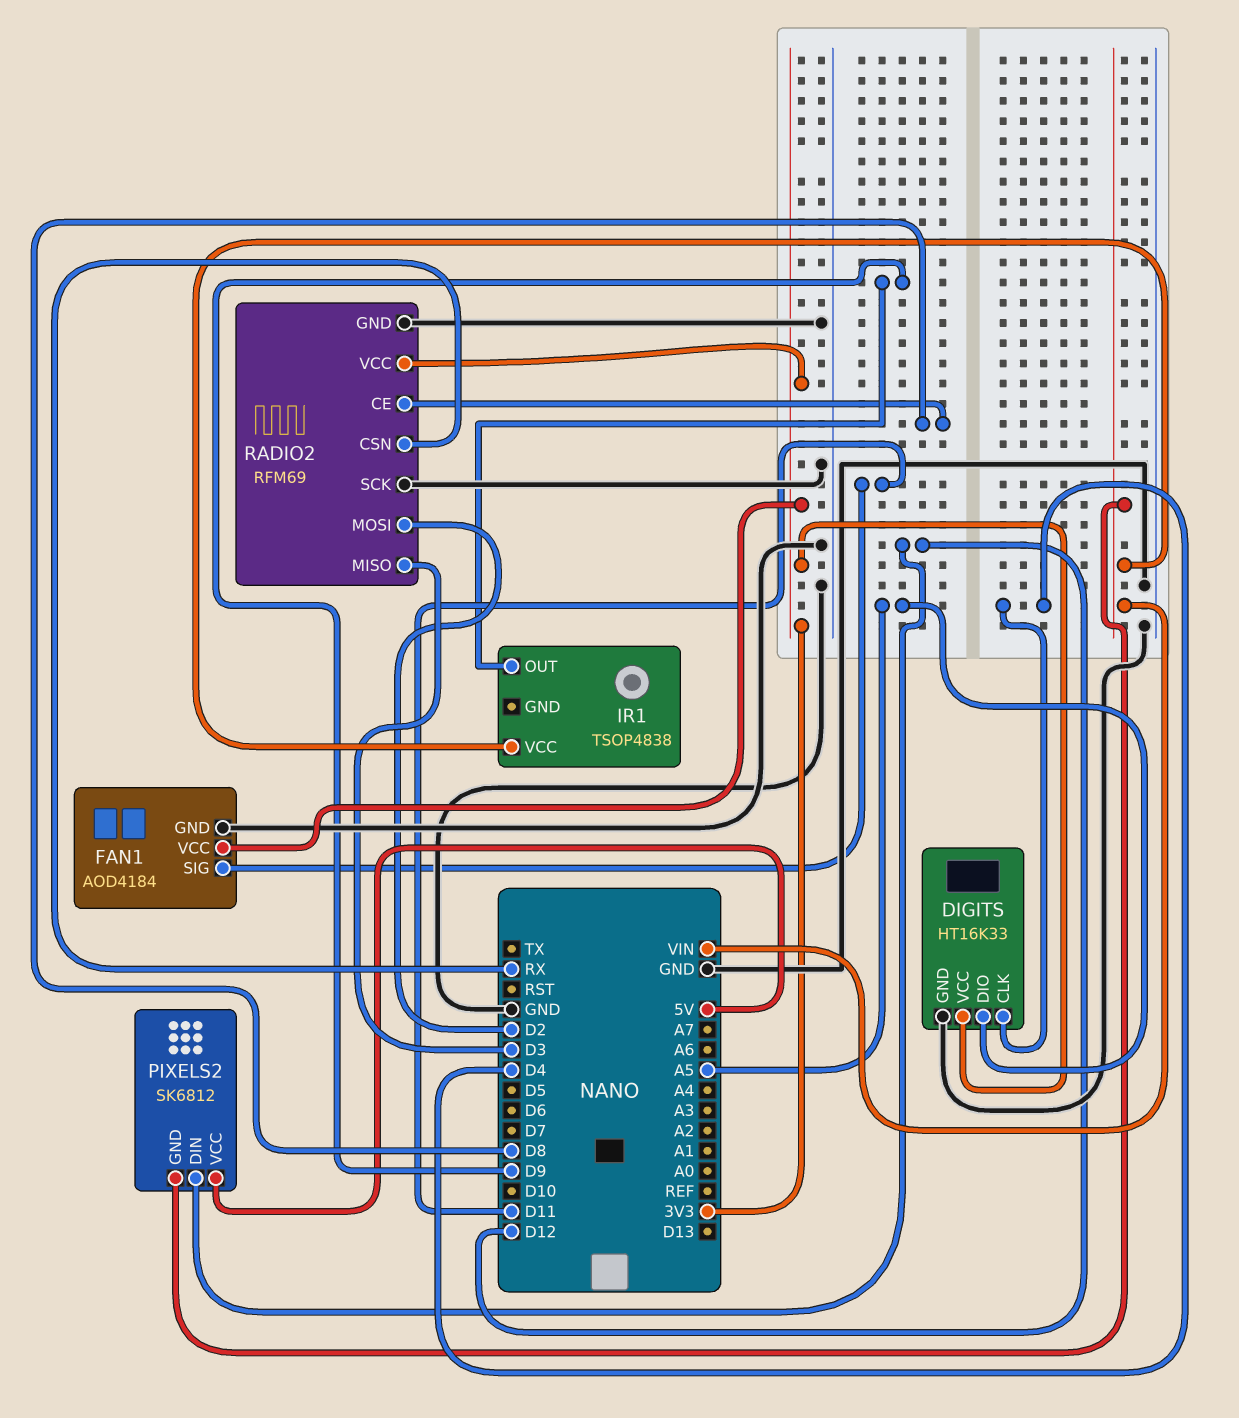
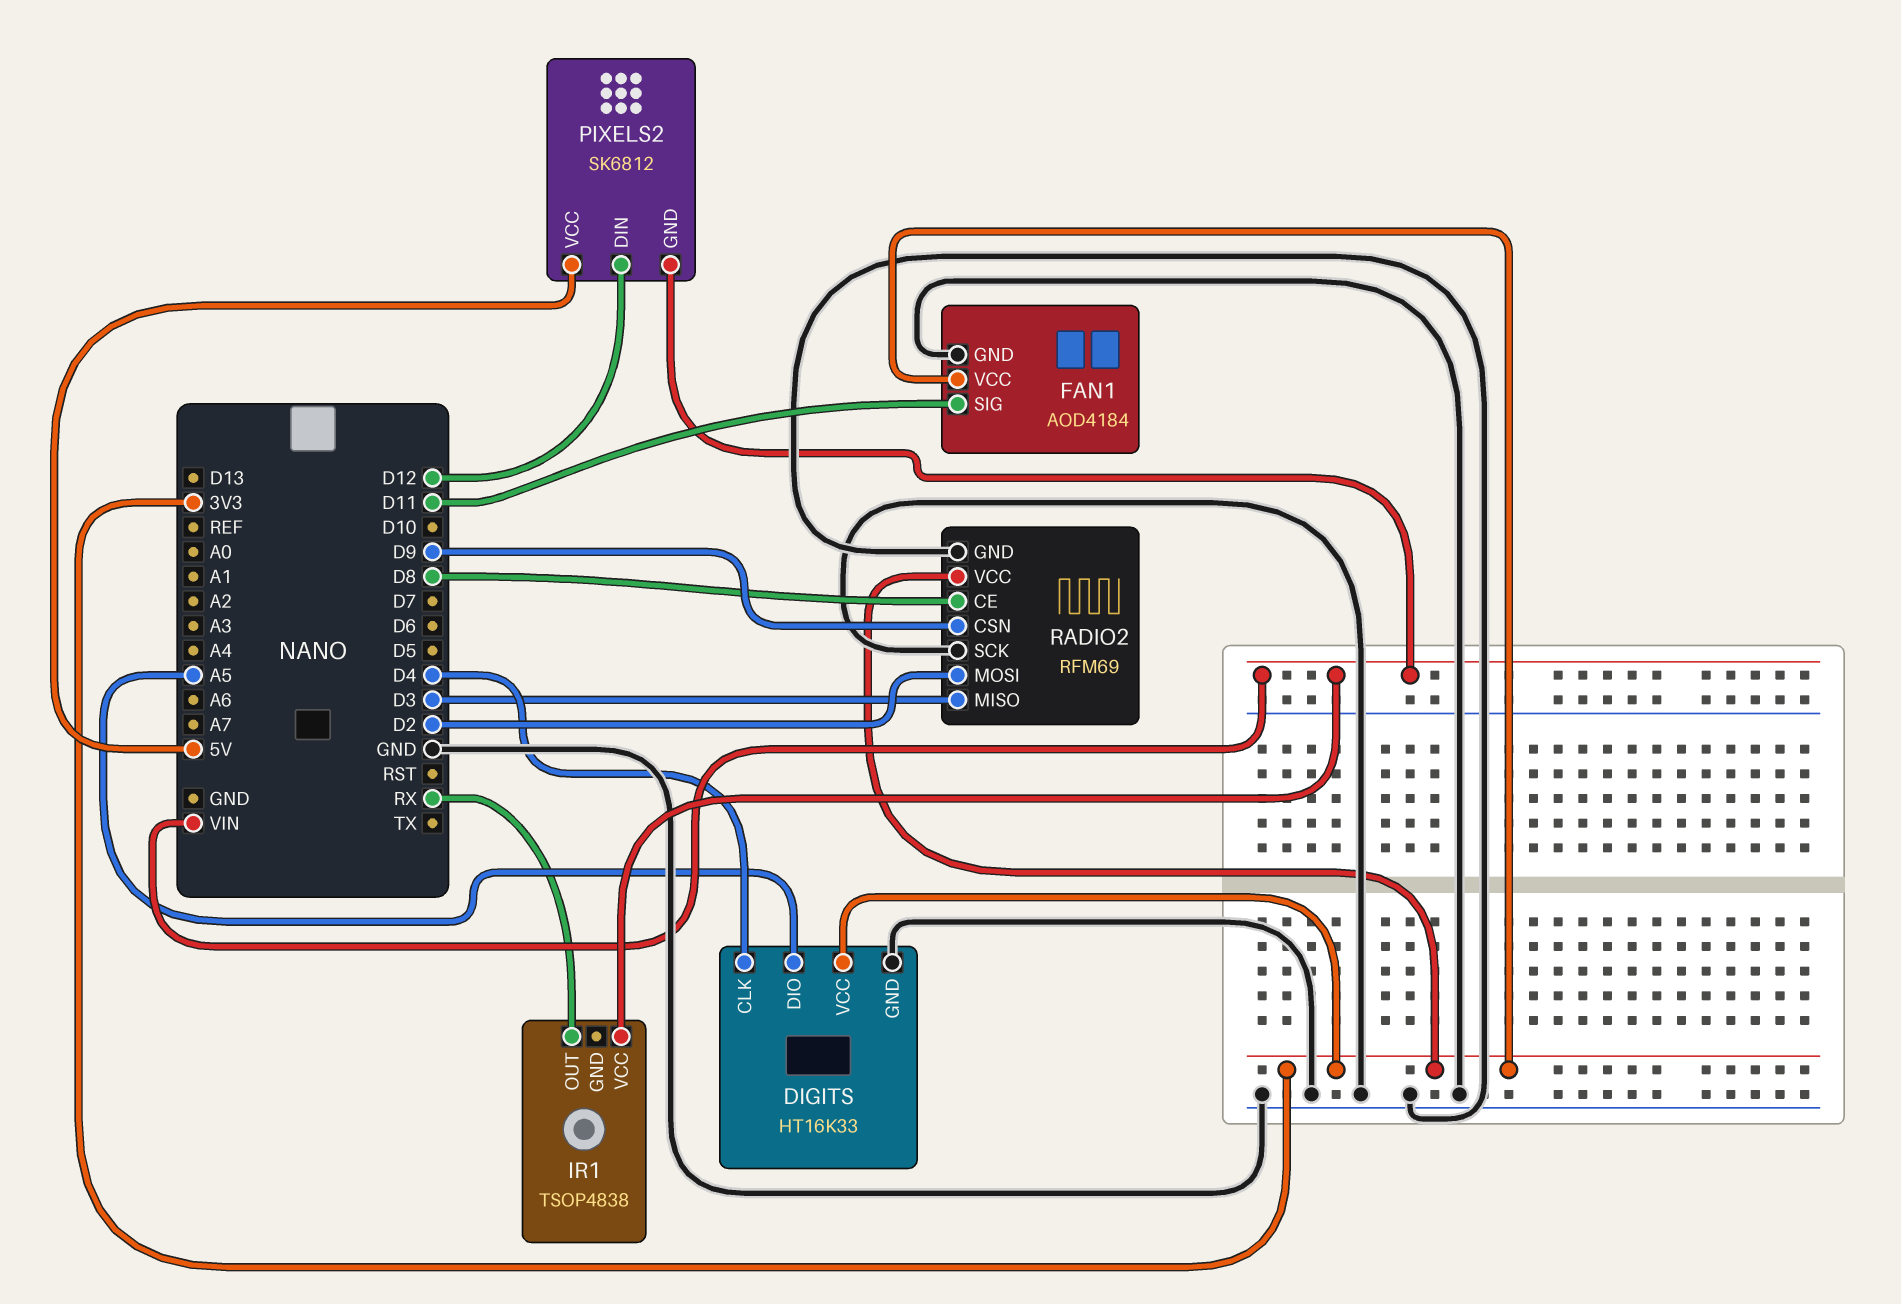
IR1 pin OUT: D9 -> RX
RADIO2 pin CSN: RX -> D9

